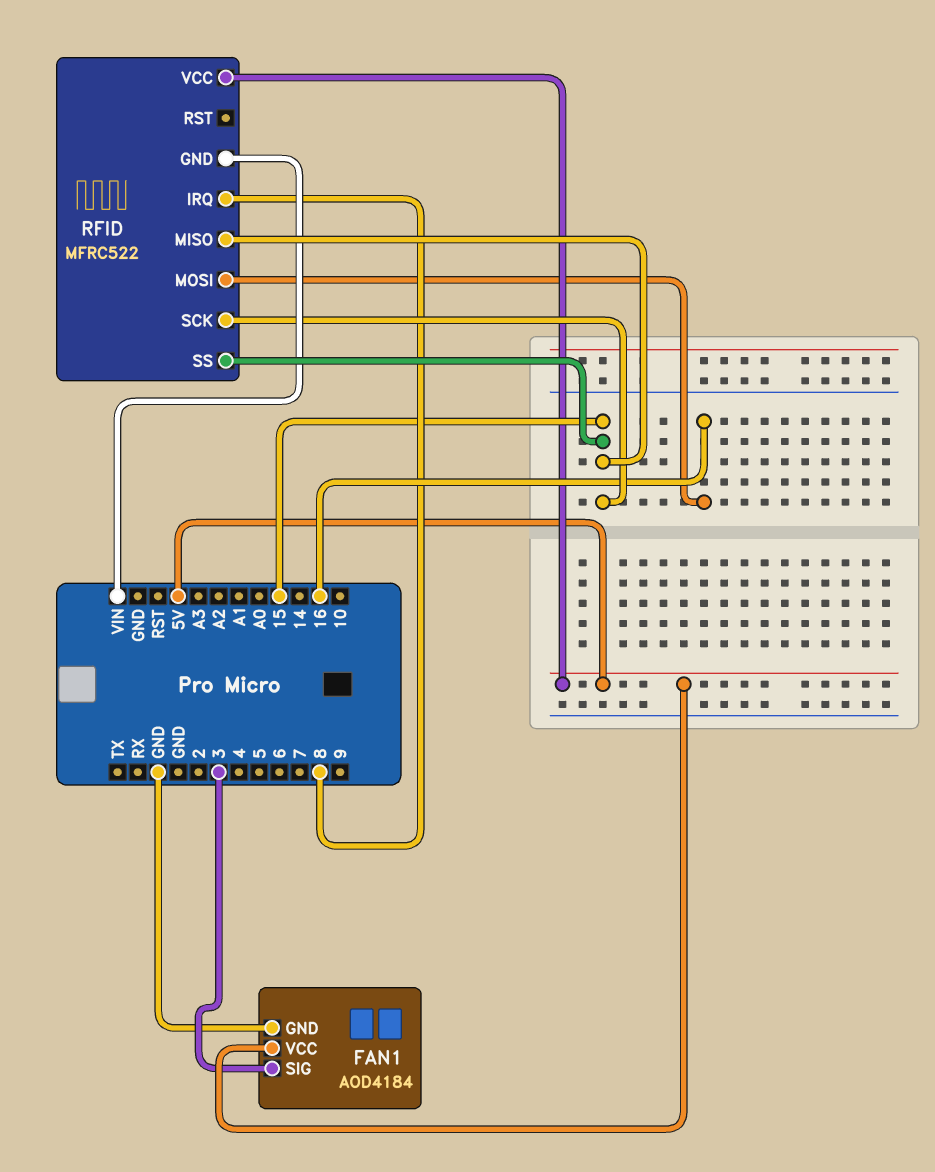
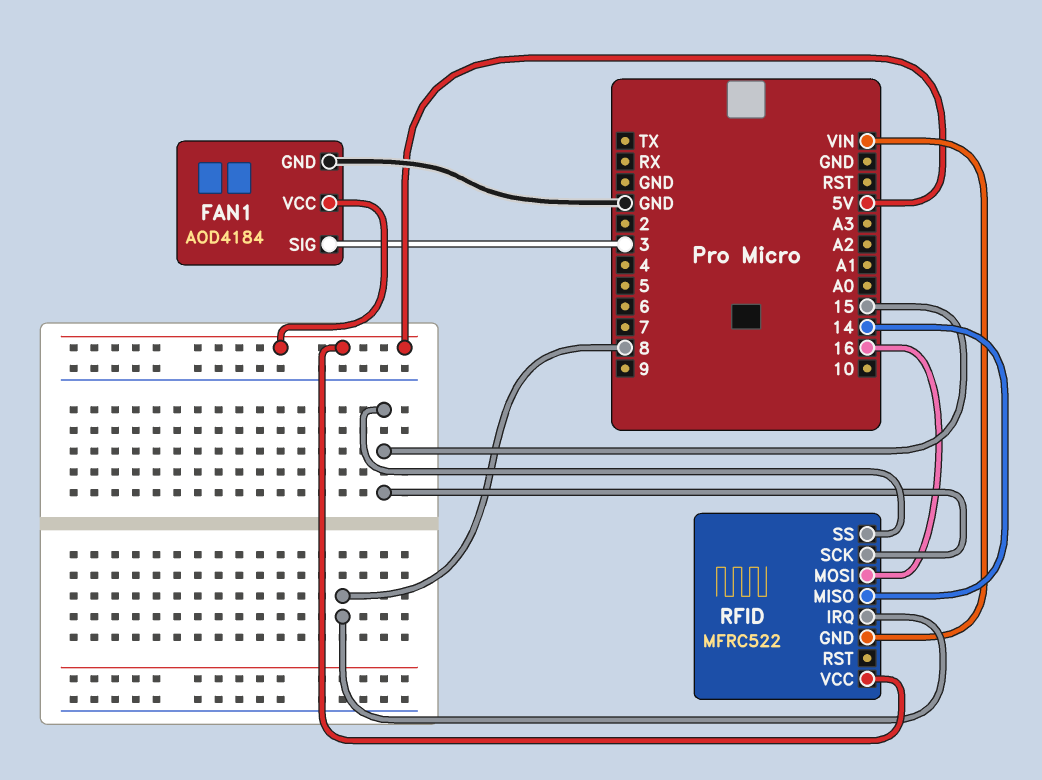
RFID pin MISO: 15 -> 14

